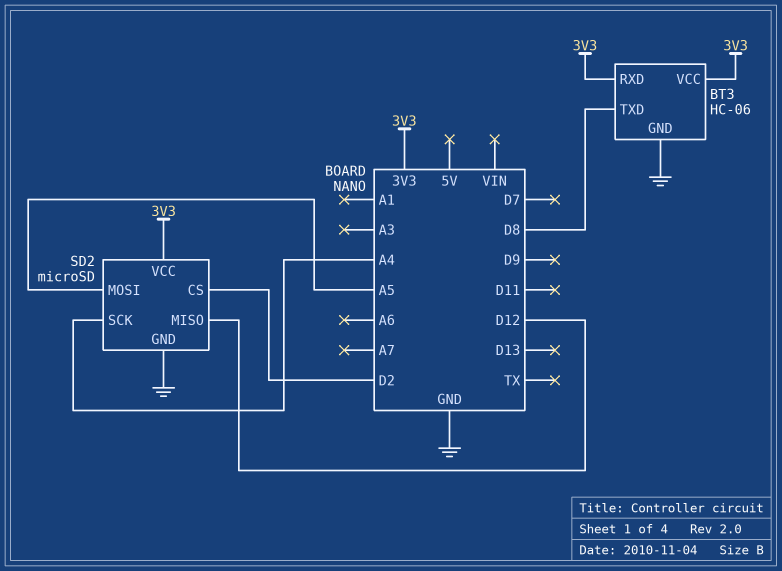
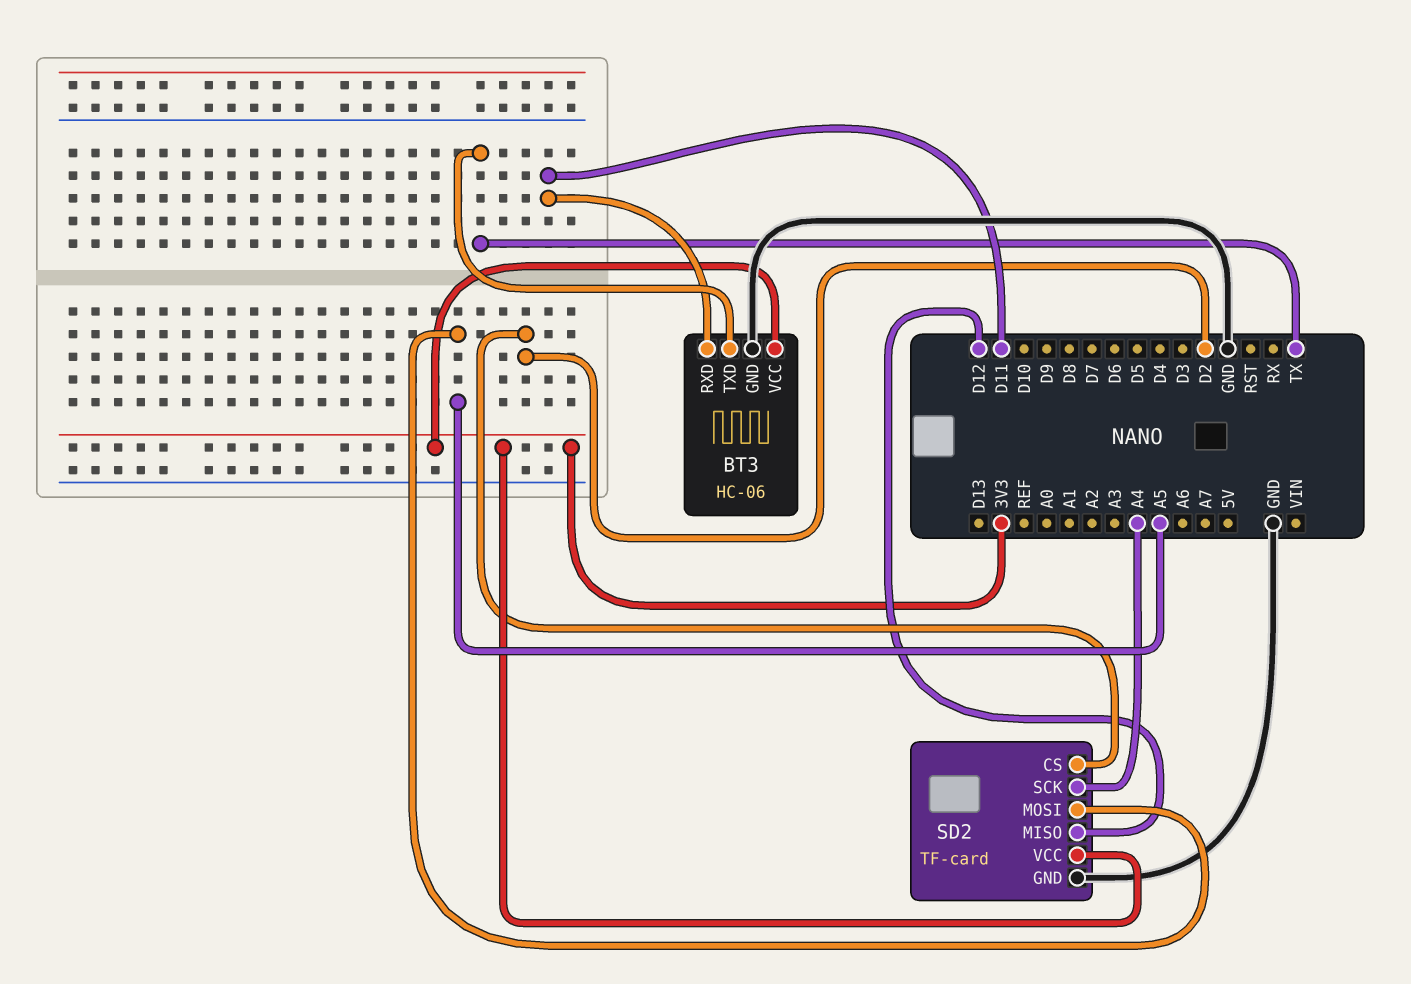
BT3 pin RXD: 3V3 -> D11
BT3 pin TXD: D8 -> TX
SD2: microSD -> TF-card

